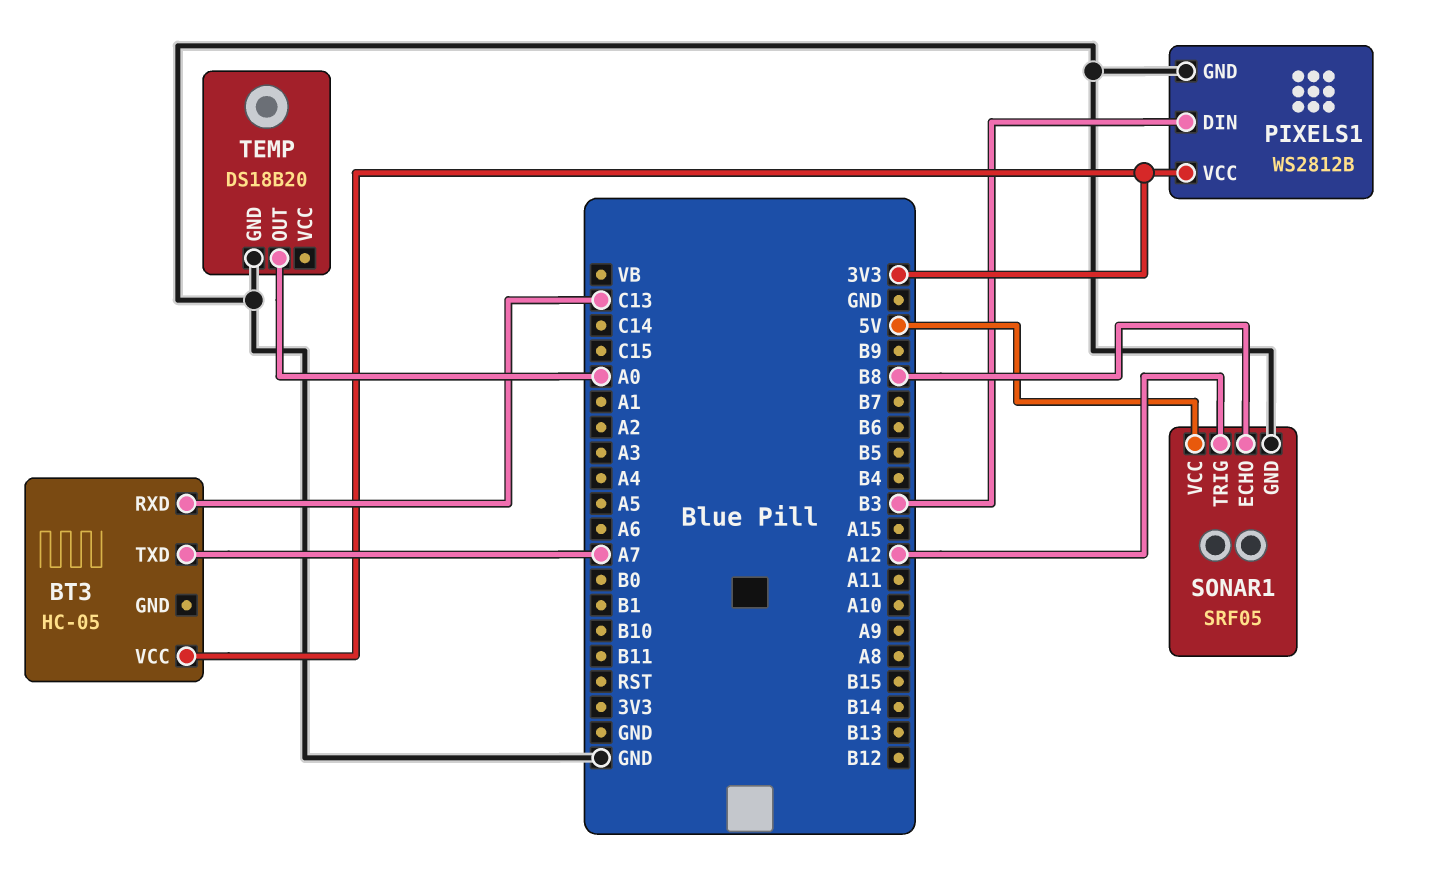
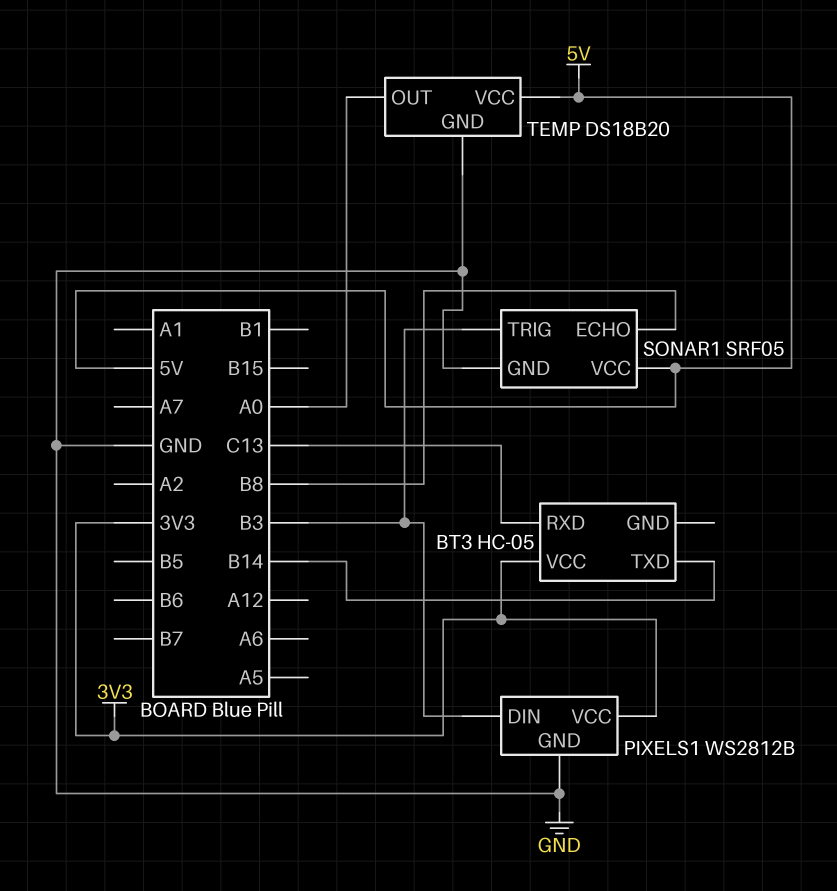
BT3 pin TXD: A7 -> B14
SONAR1 pin TRIG: A12 -> B3
TEMP pin VCC: none -> 5V

